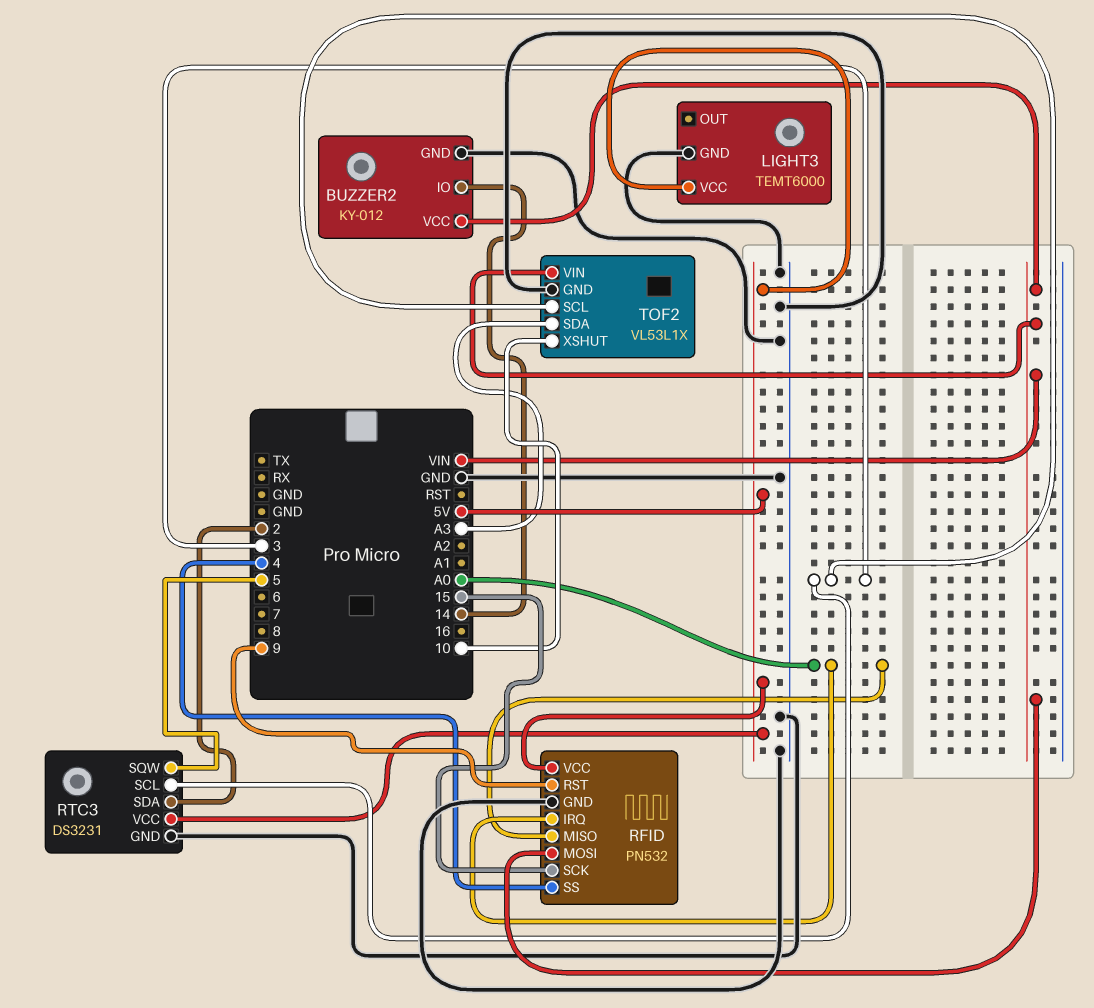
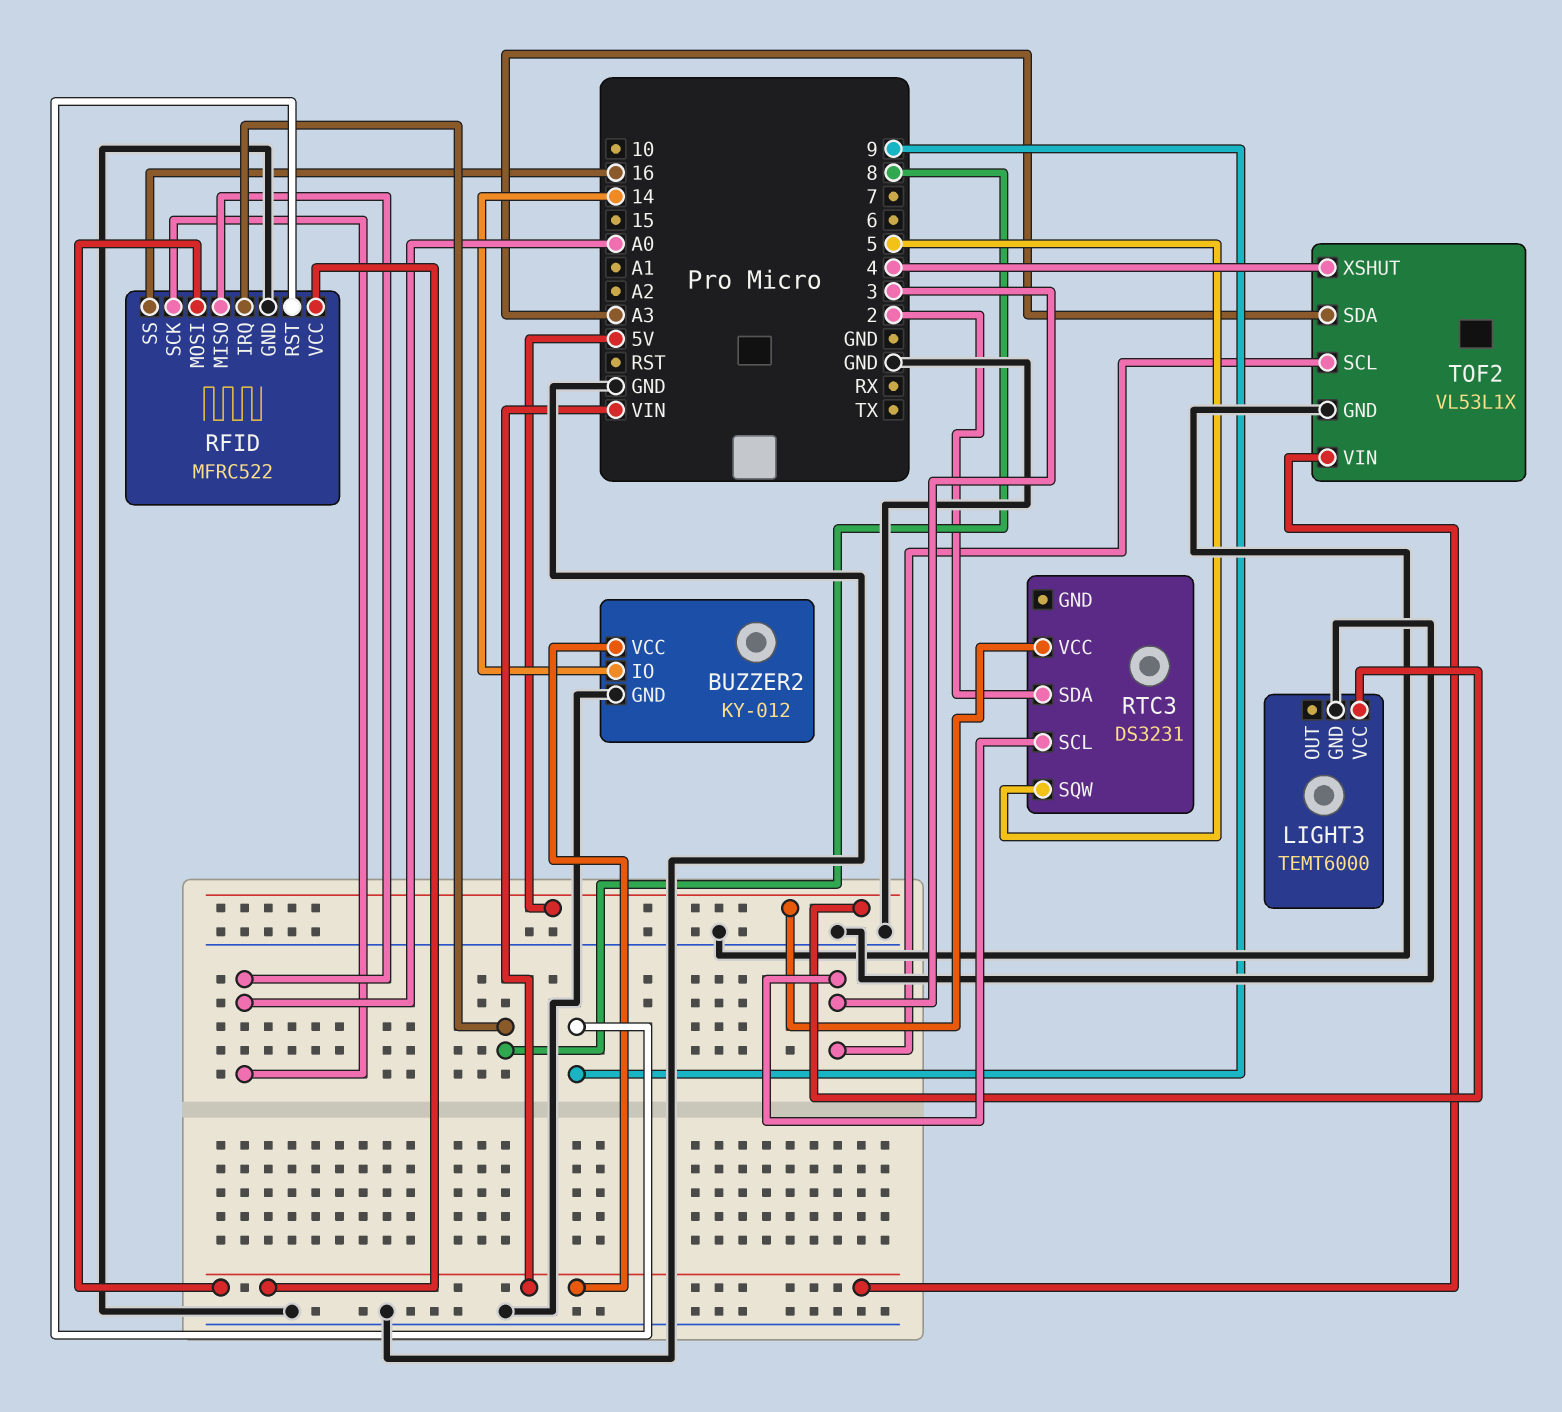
RFID: PN532 -> MFRC522
RFID pin IRQ: A0 -> 8
RFID pin SCK: 15 -> A0
RFID pin SS: 4 -> 16
RFID pin VCC: 5V -> VIN
RTC3 pin GND: GND -> none
TOF2 pin XSHUT: 10 -> 4

